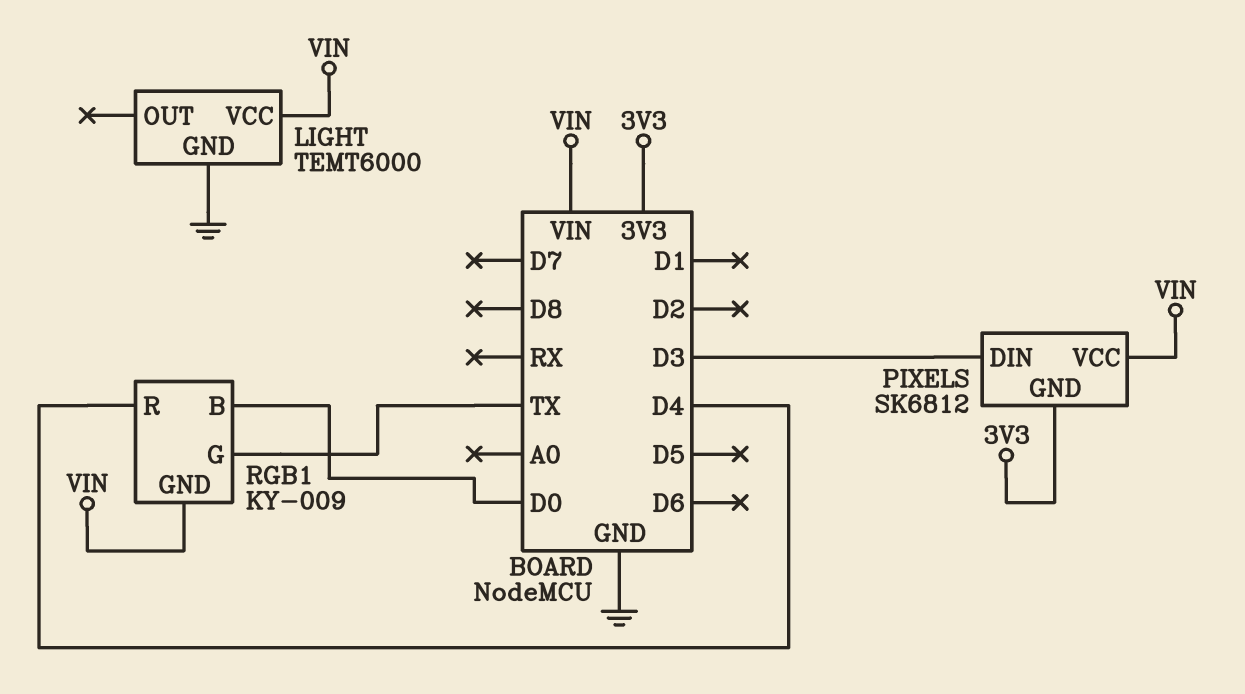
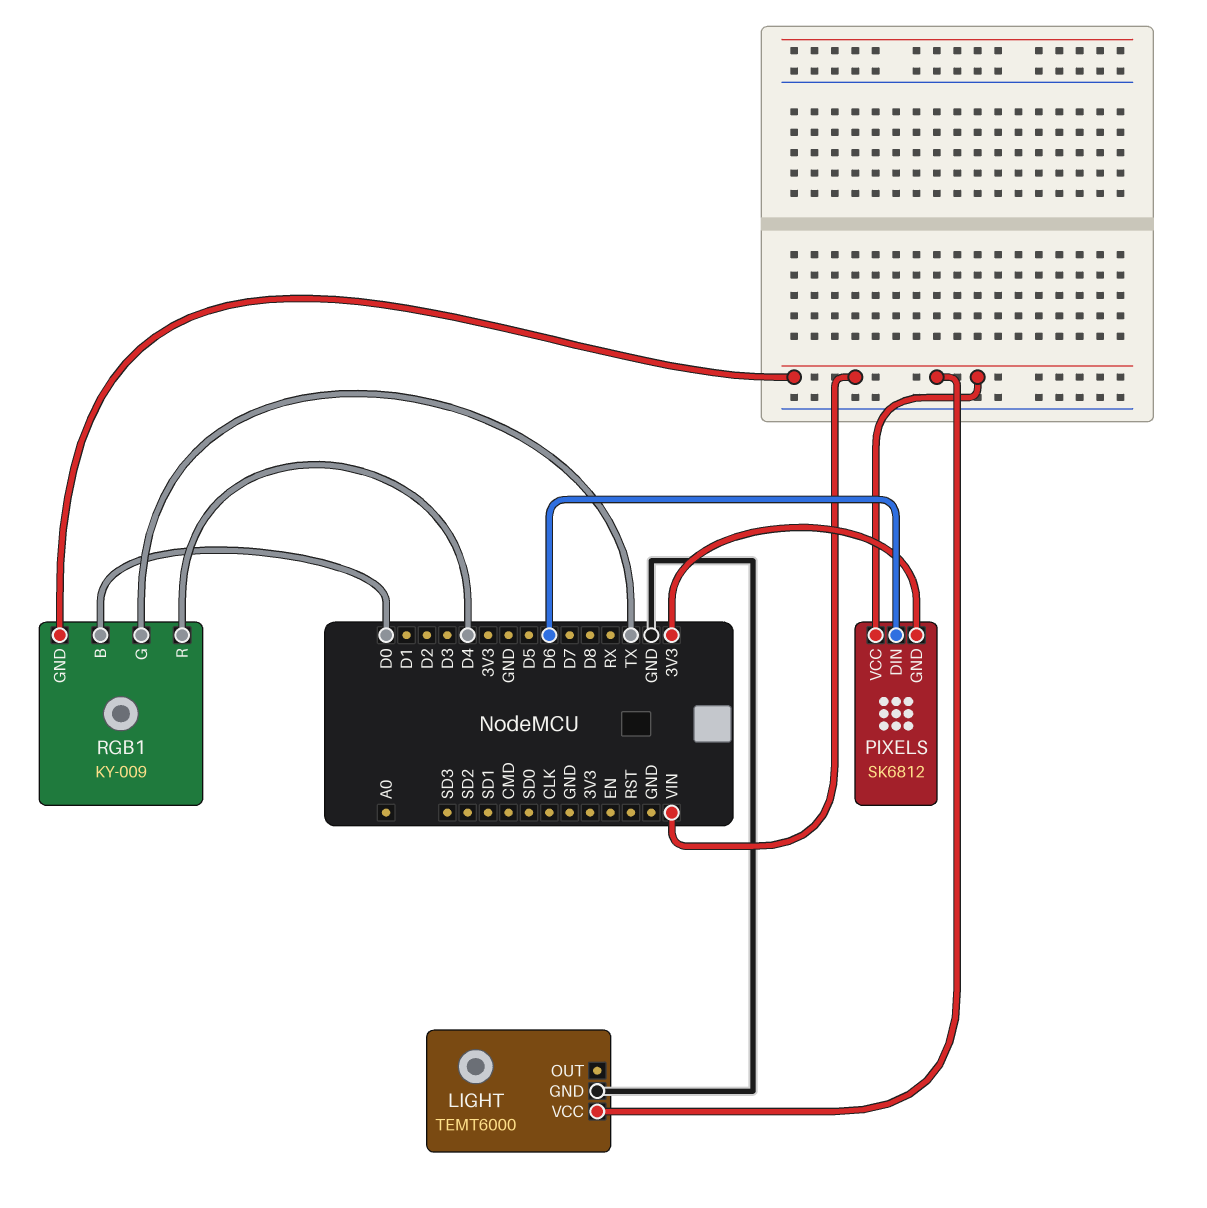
PIXELS pin DIN: D3 -> D6

